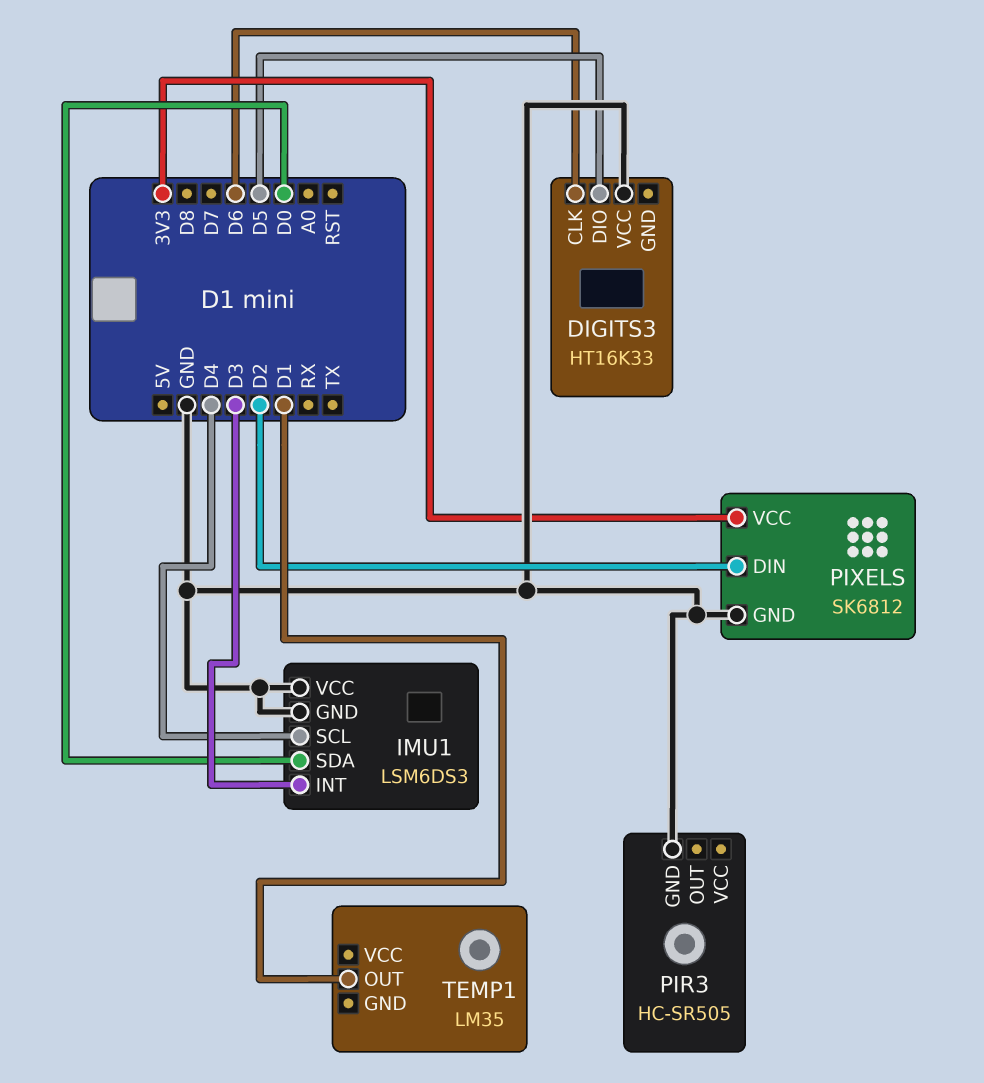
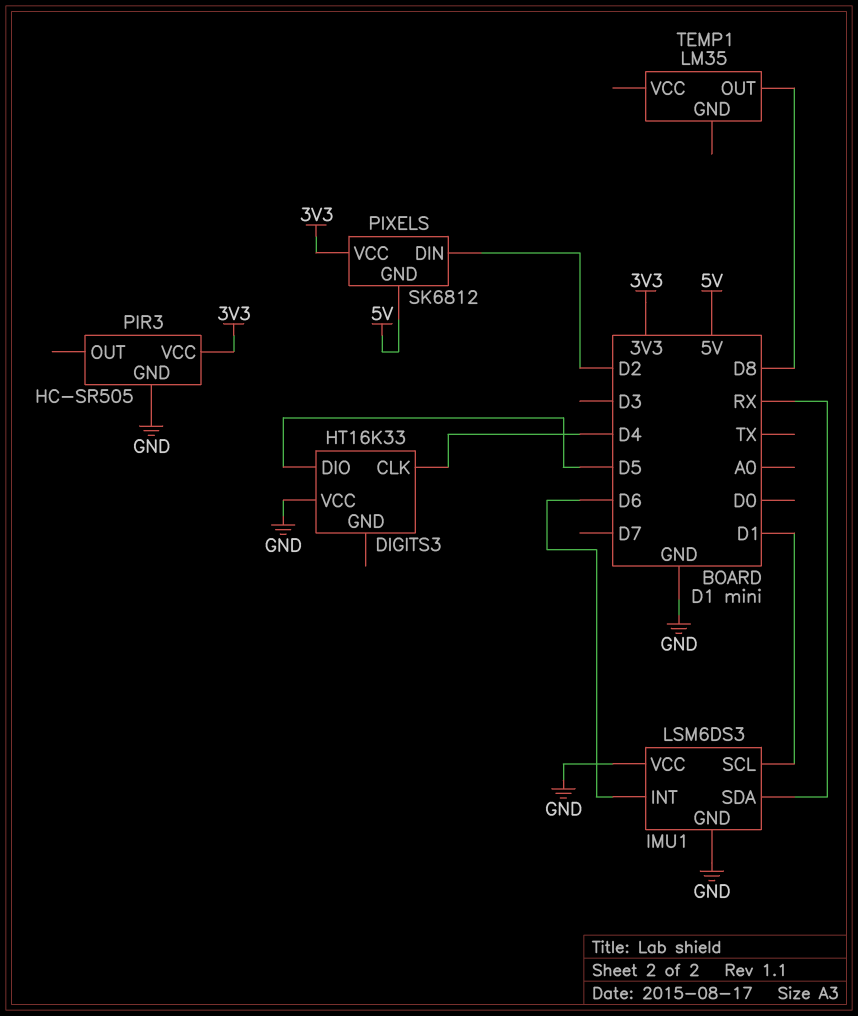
DIGITS3 pin CLK: D6 -> D4
IMU1 pin INT: D3 -> D6
IMU1 pin SCL: D4 -> D1
IMU1 pin SDA: D0 -> RX
PIR3 pin VCC: none -> 3V3
PIXELS pin GND: GND -> 5V
TEMP1 pin OUT: D1 -> D8

